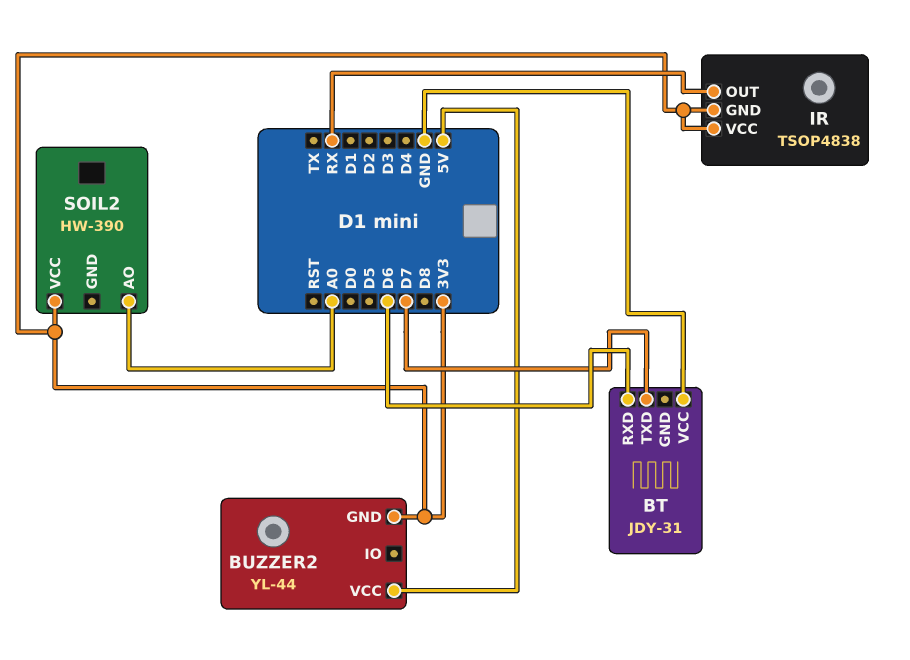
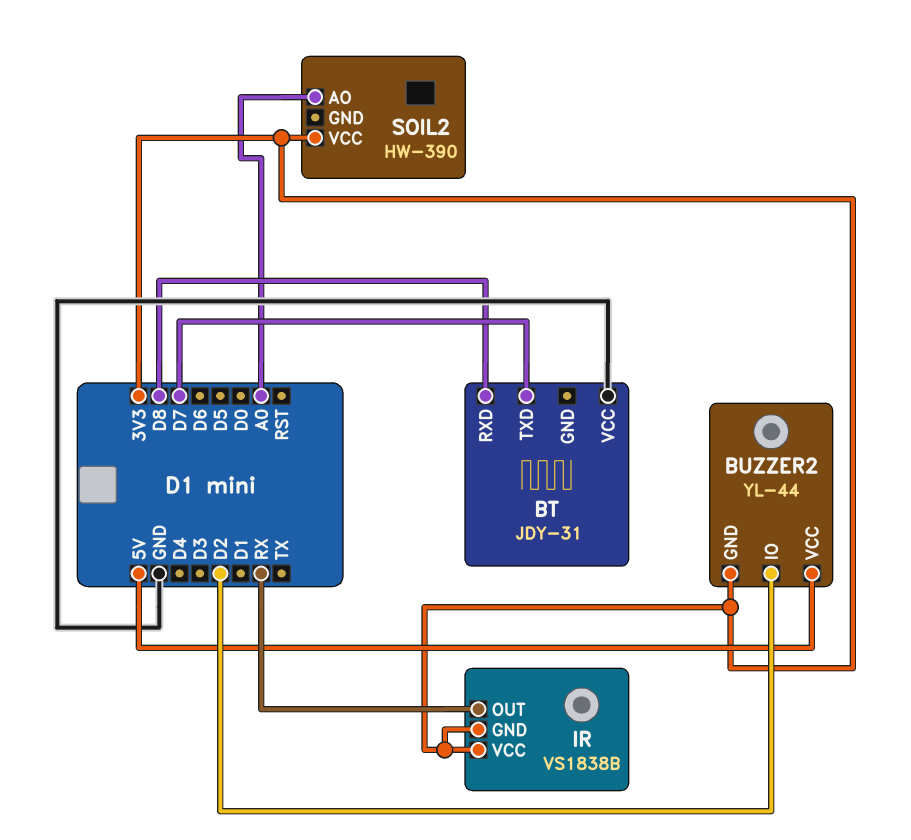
BT pin RXD: D6 -> D8
BUZZER2 pin IO: none -> D2
IR: TSOP4838 -> VS1838B

